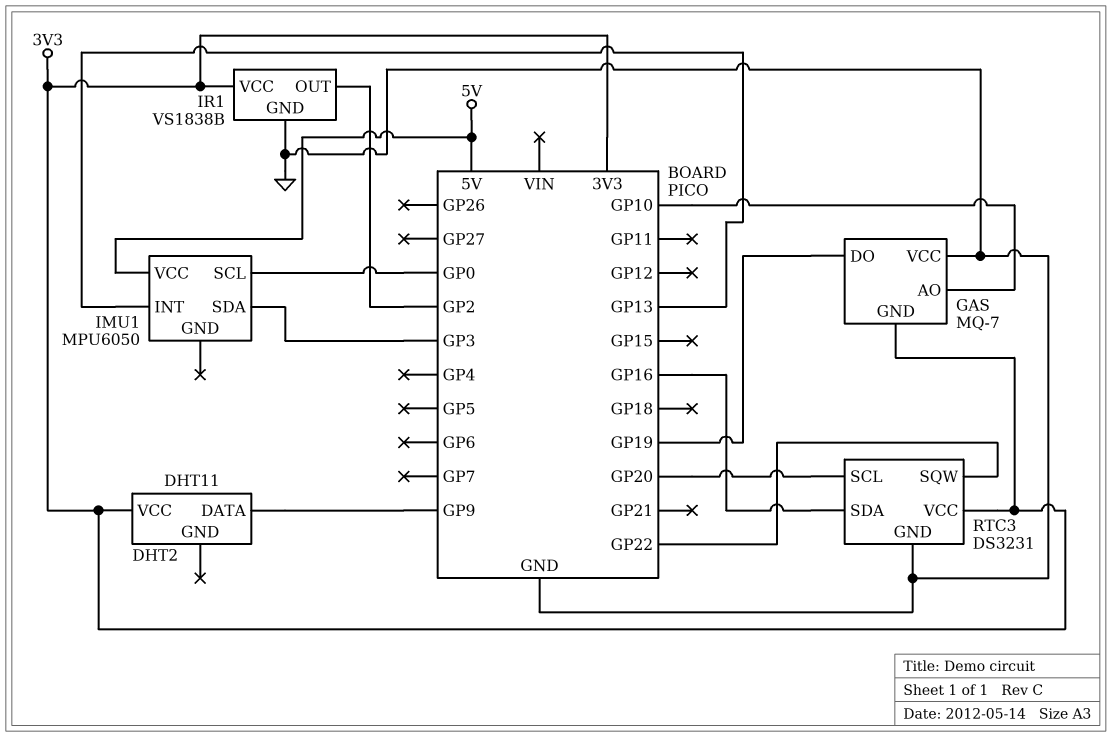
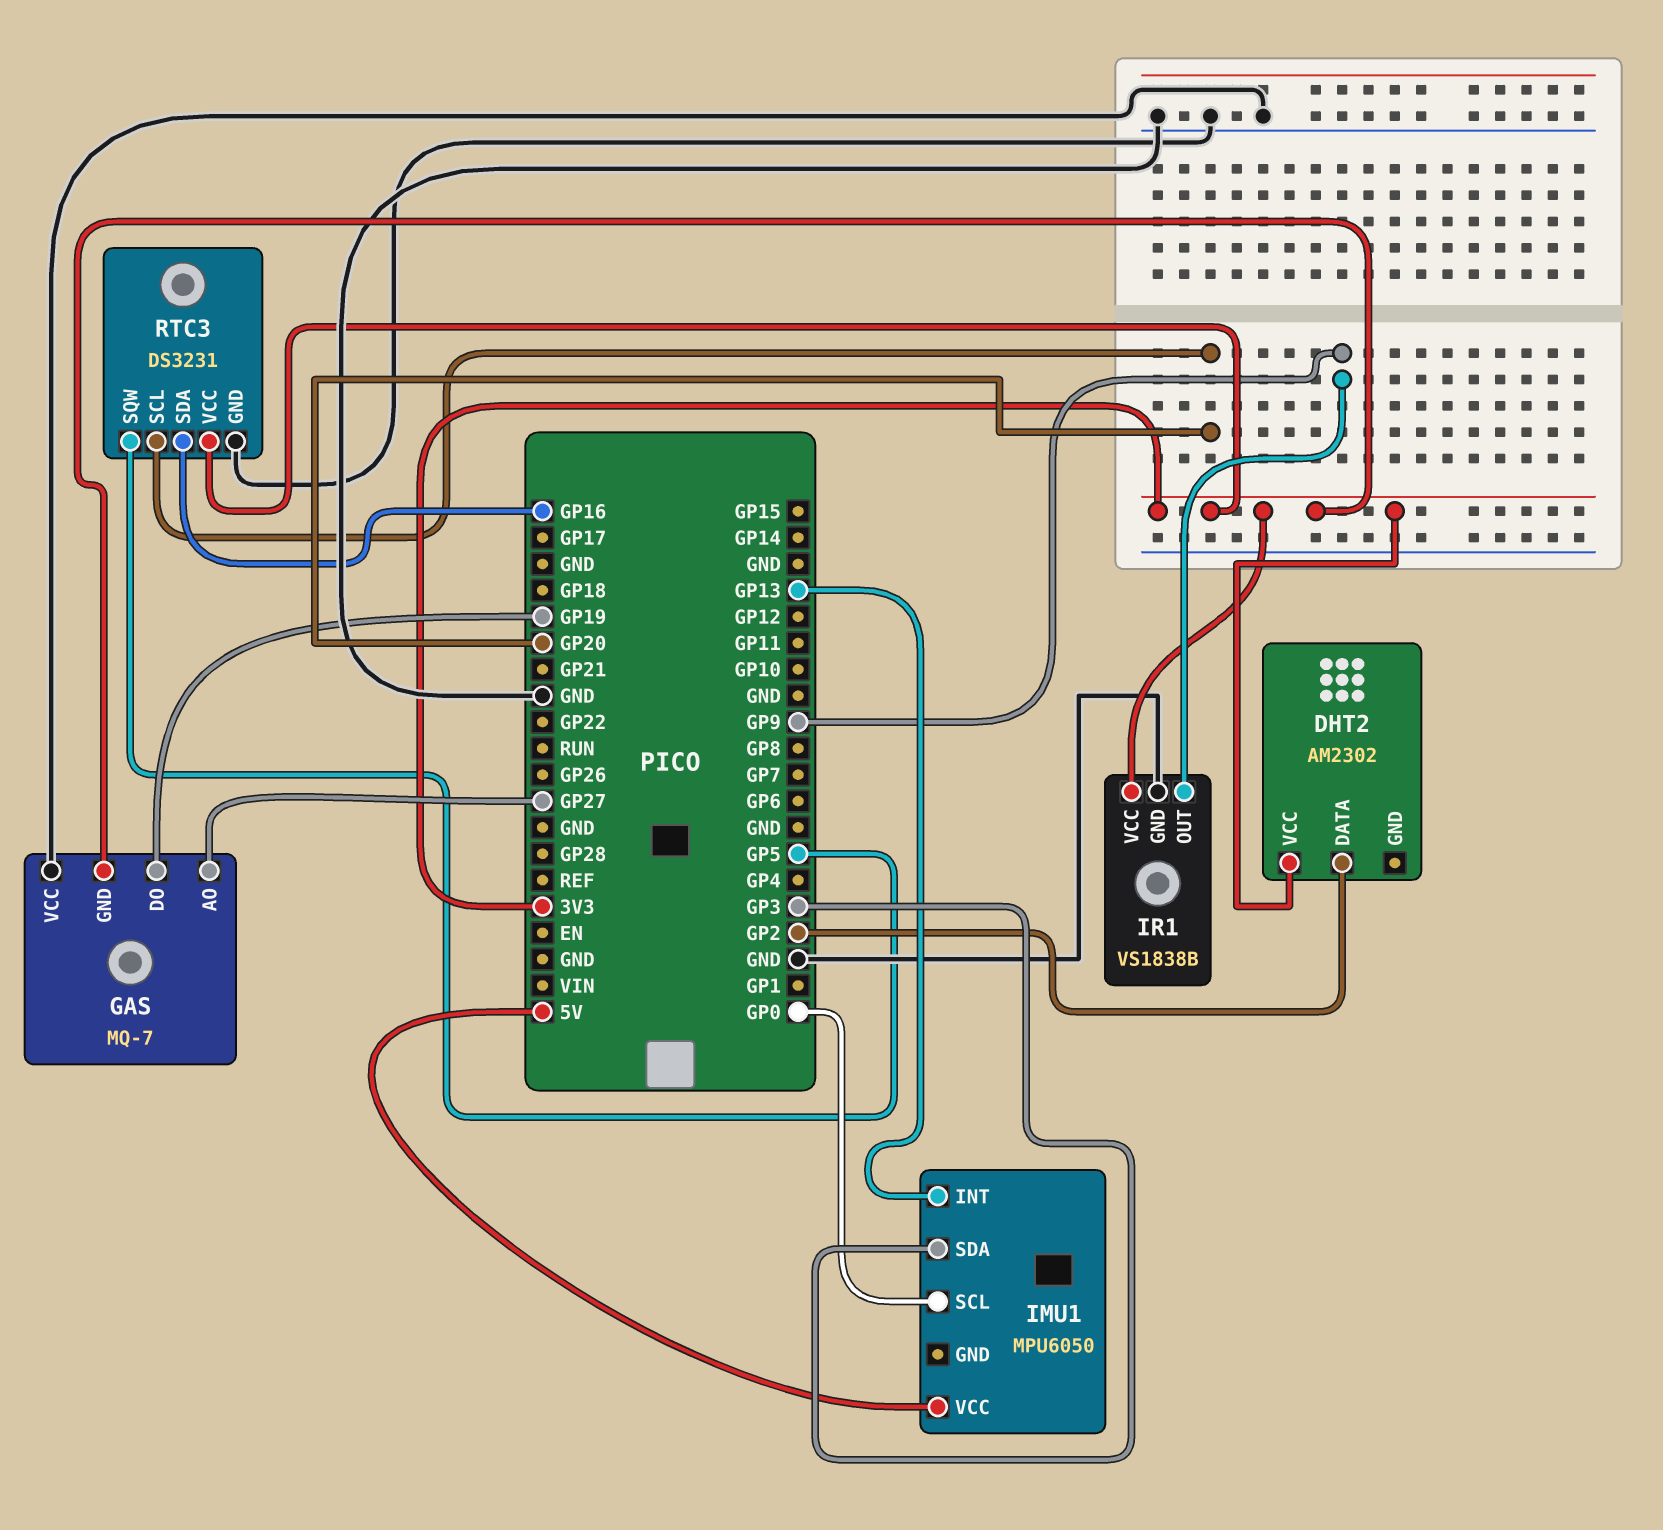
DHT2: DHT11 -> AM2302
DHT2 pin DATA: GP9 -> GP2
GAS pin AO: GP10 -> GP27
IR1 pin OUT: GP2 -> GP9
RTC3 pin SQW: GP22 -> GP5

